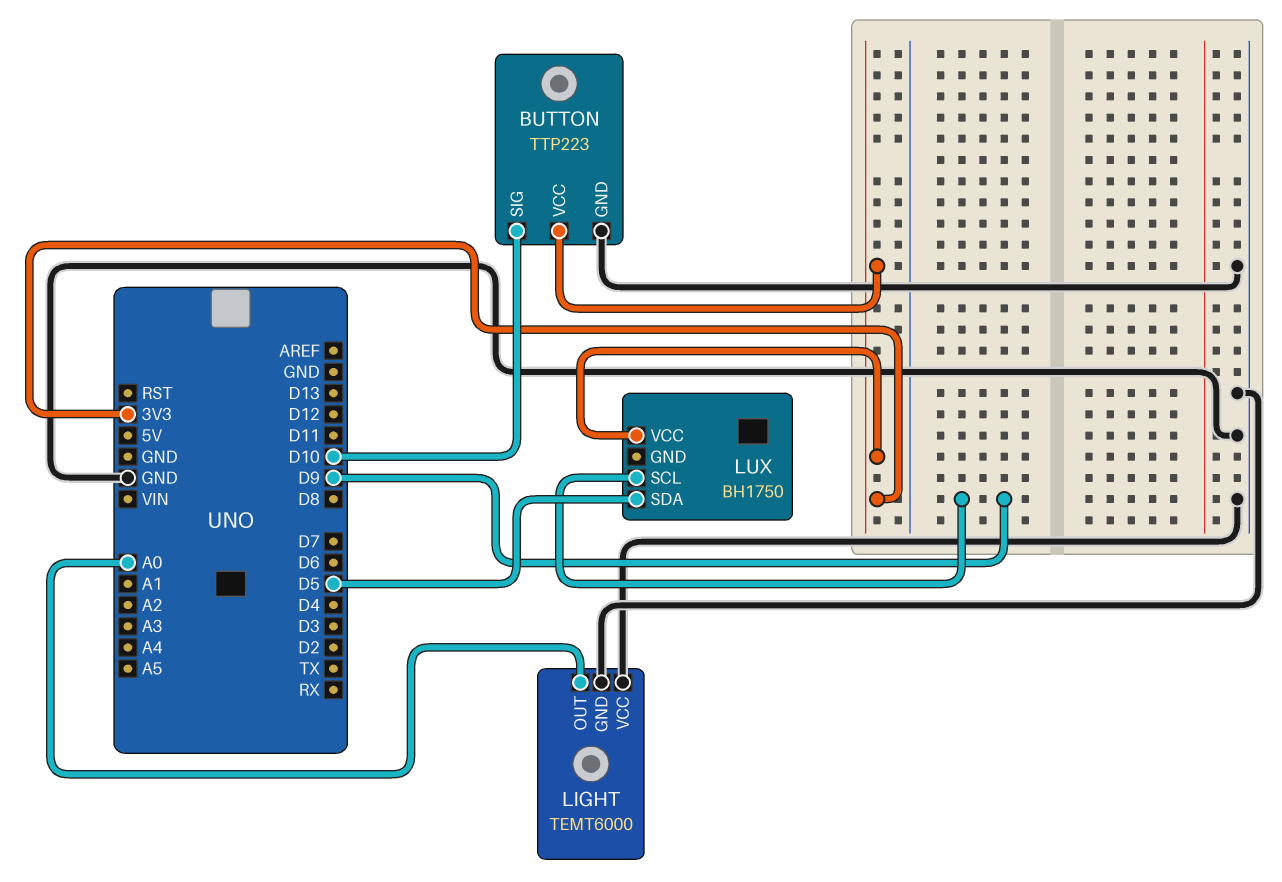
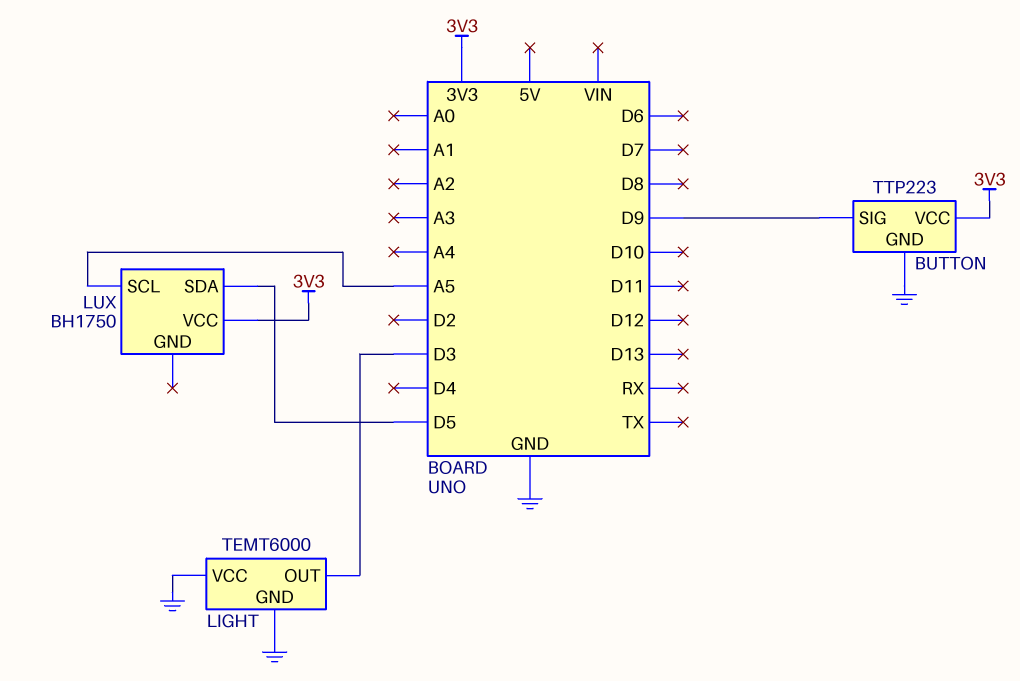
BUTTON pin SIG: D10 -> D9
LIGHT pin OUT: A0 -> D3
LUX pin SCL: D9 -> A5

